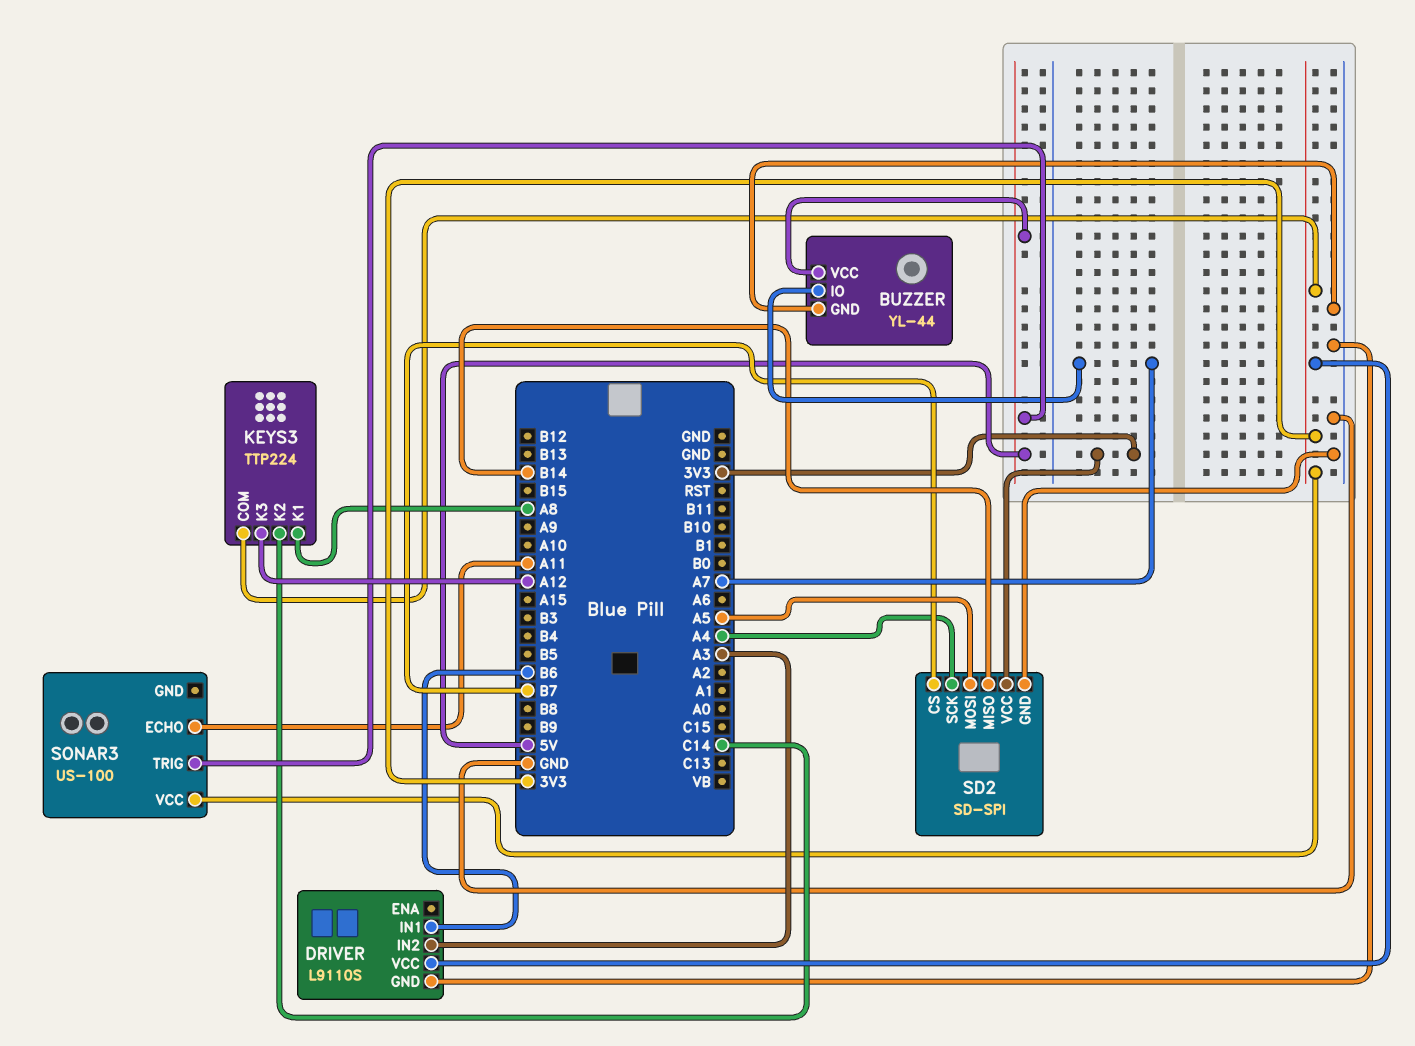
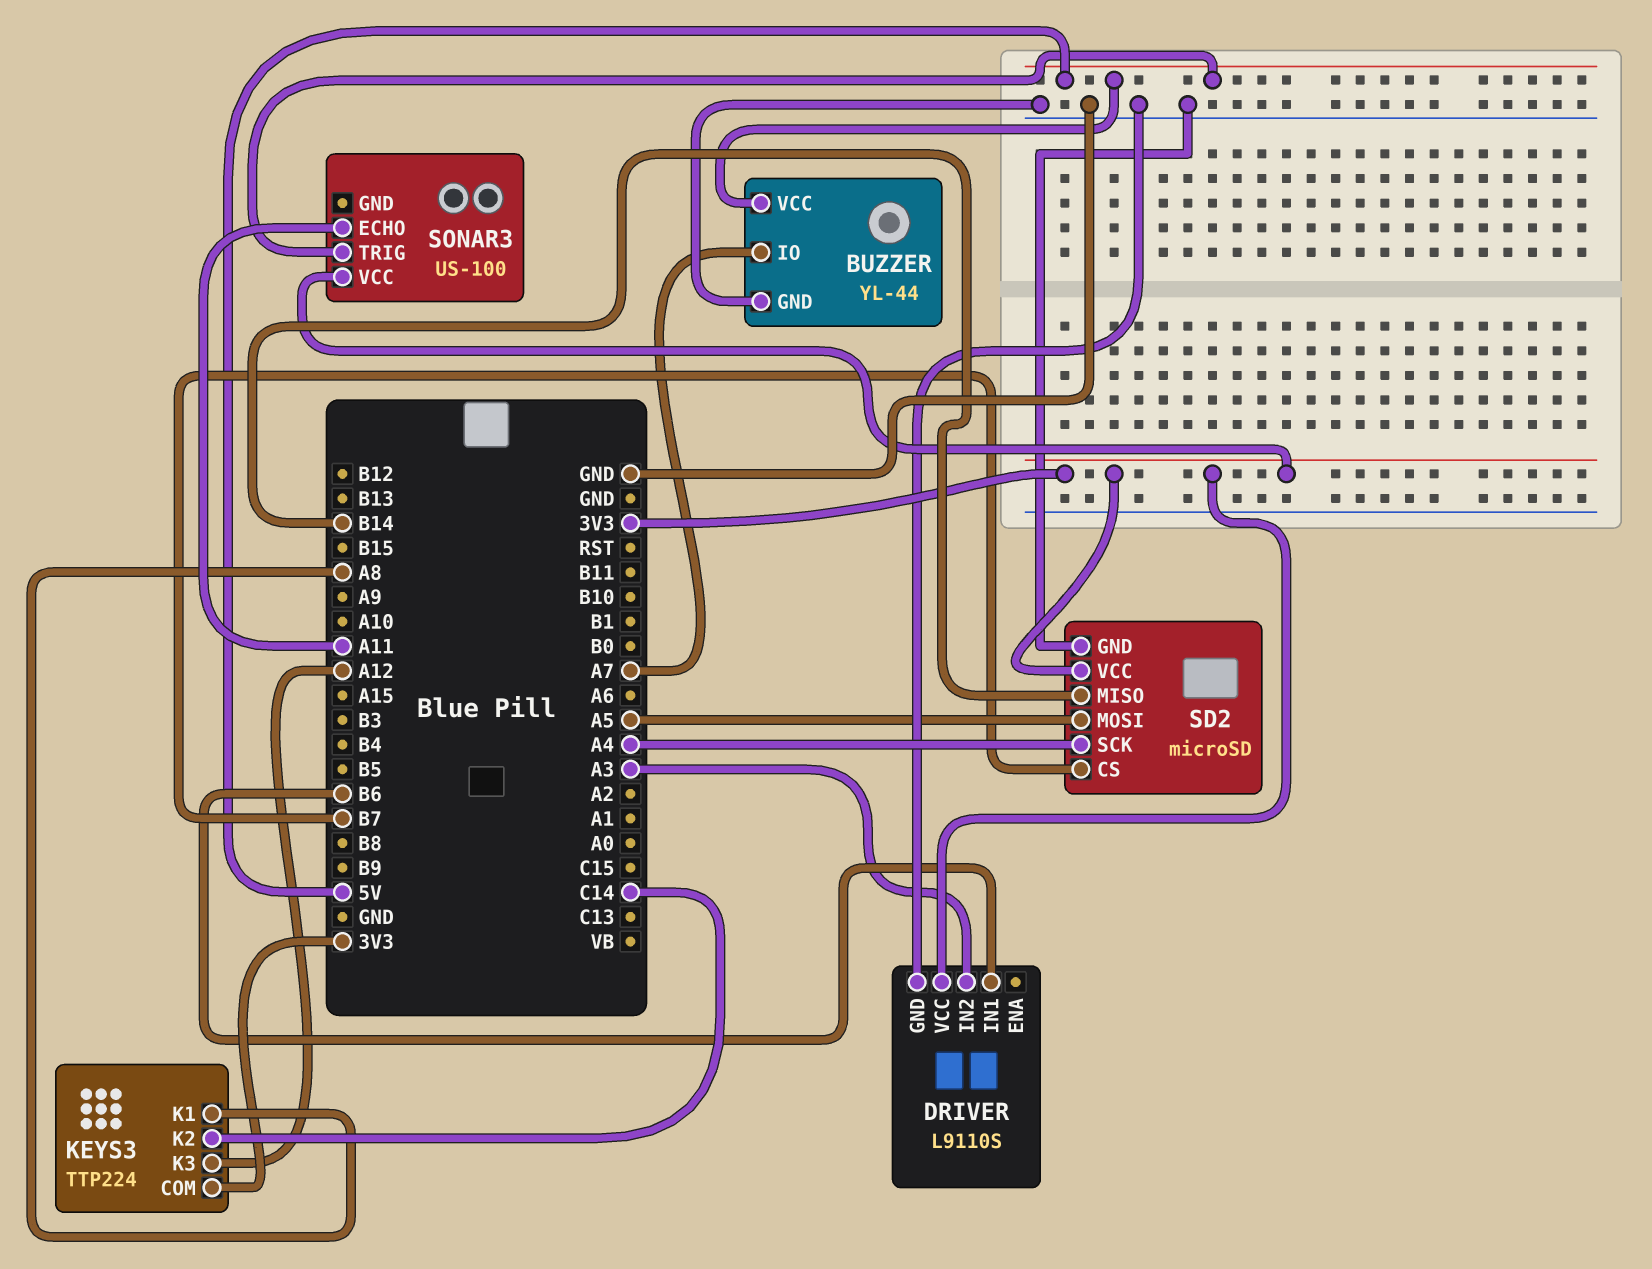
SD2: SD-SPI -> microSD

